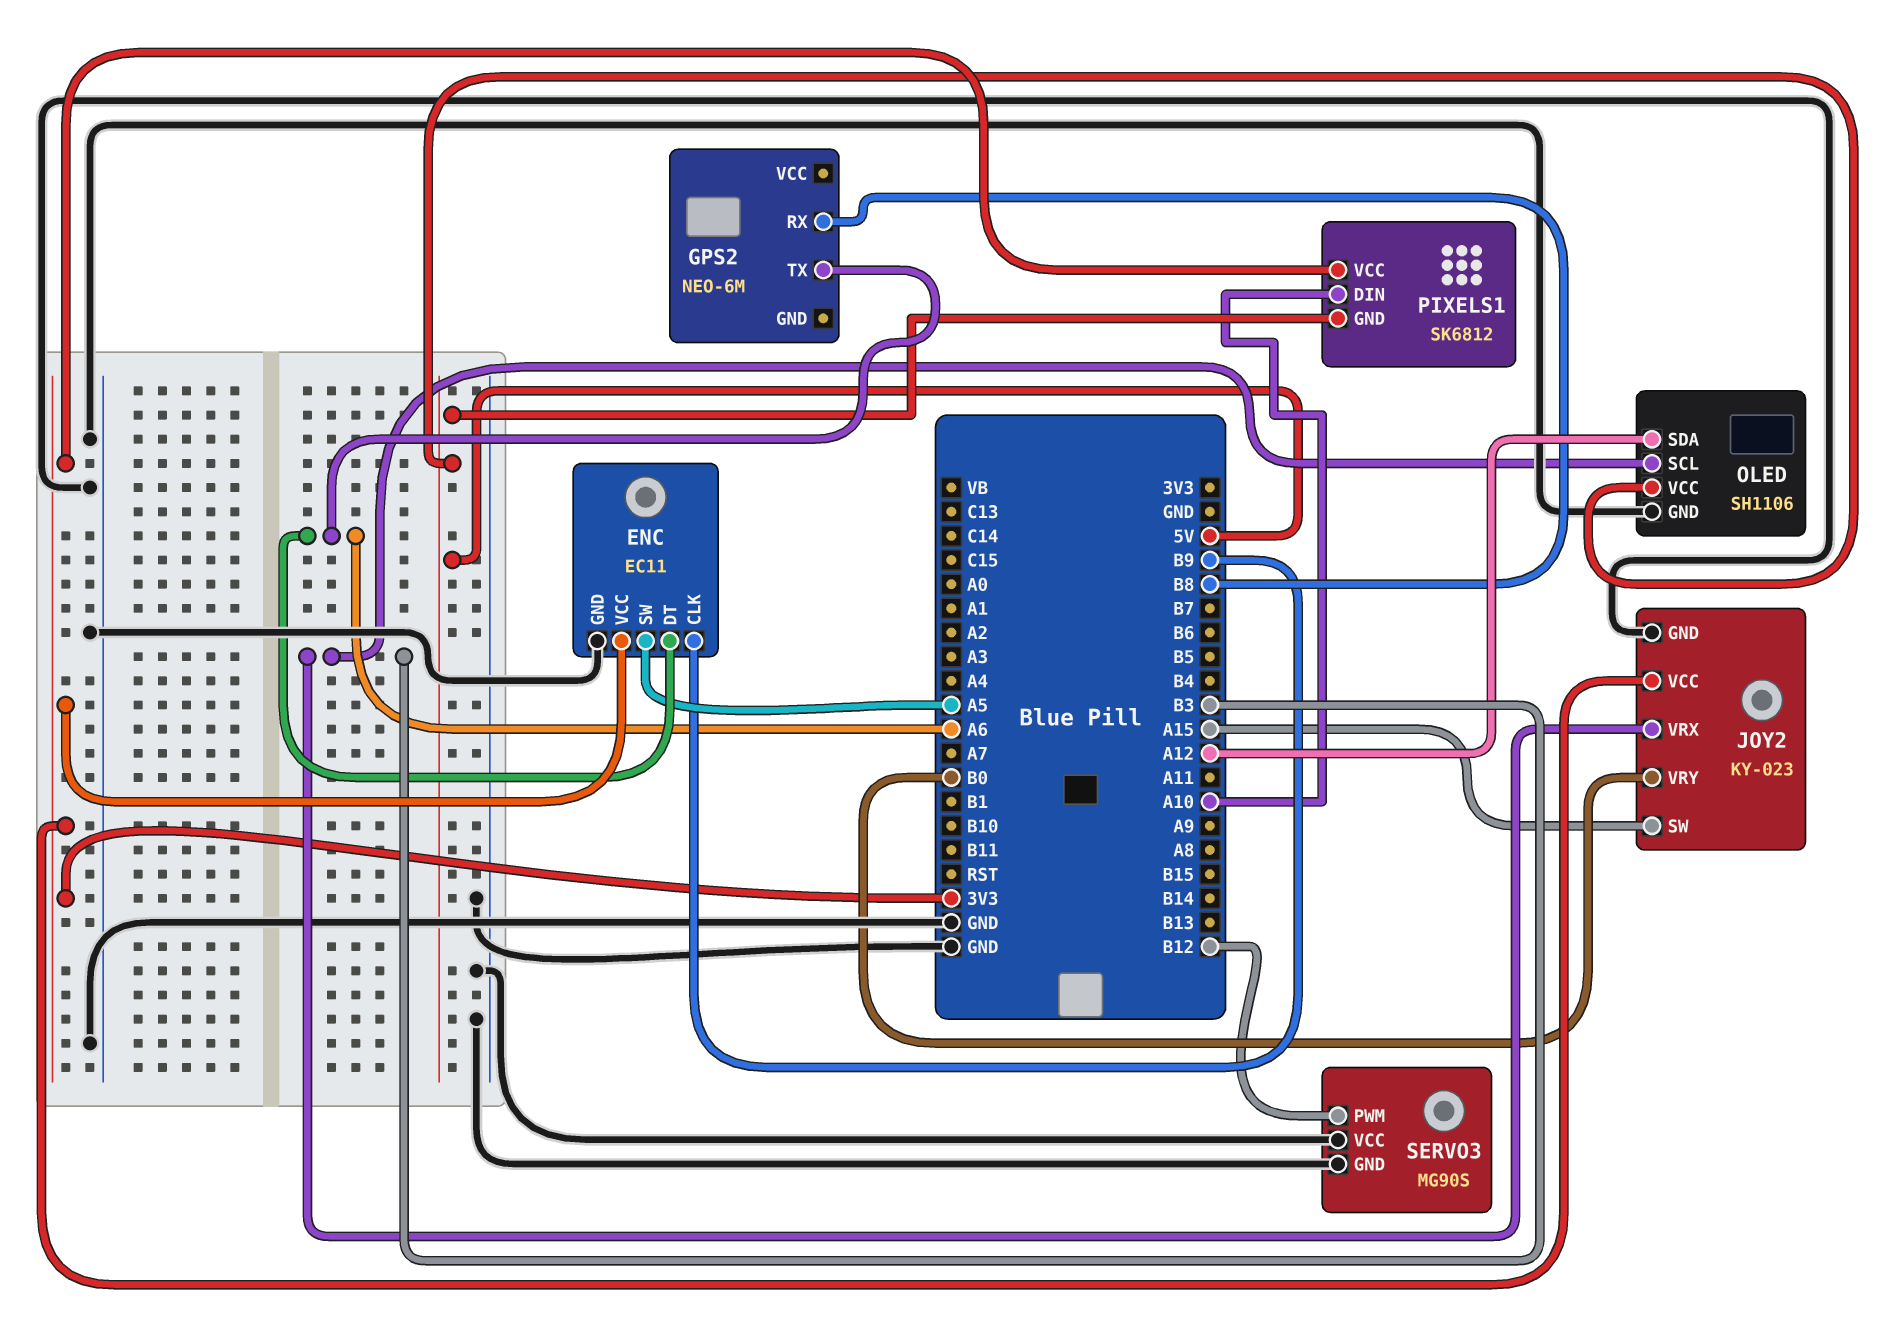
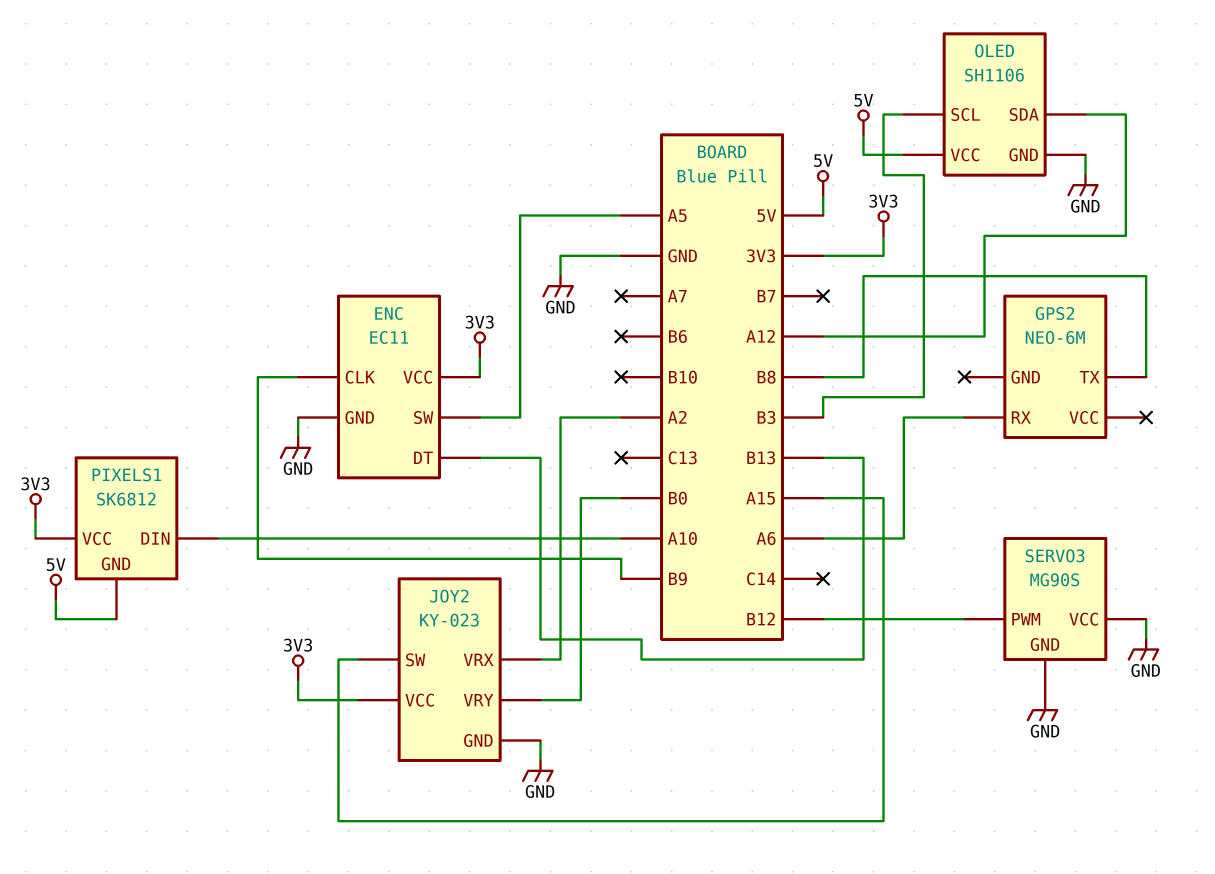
ENC pin DT: A6 -> B13
GPS2 pin RX: B8 -> A6
GPS2 pin TX: A6 -> B8
JOY2 pin VRX: B3 -> A2

